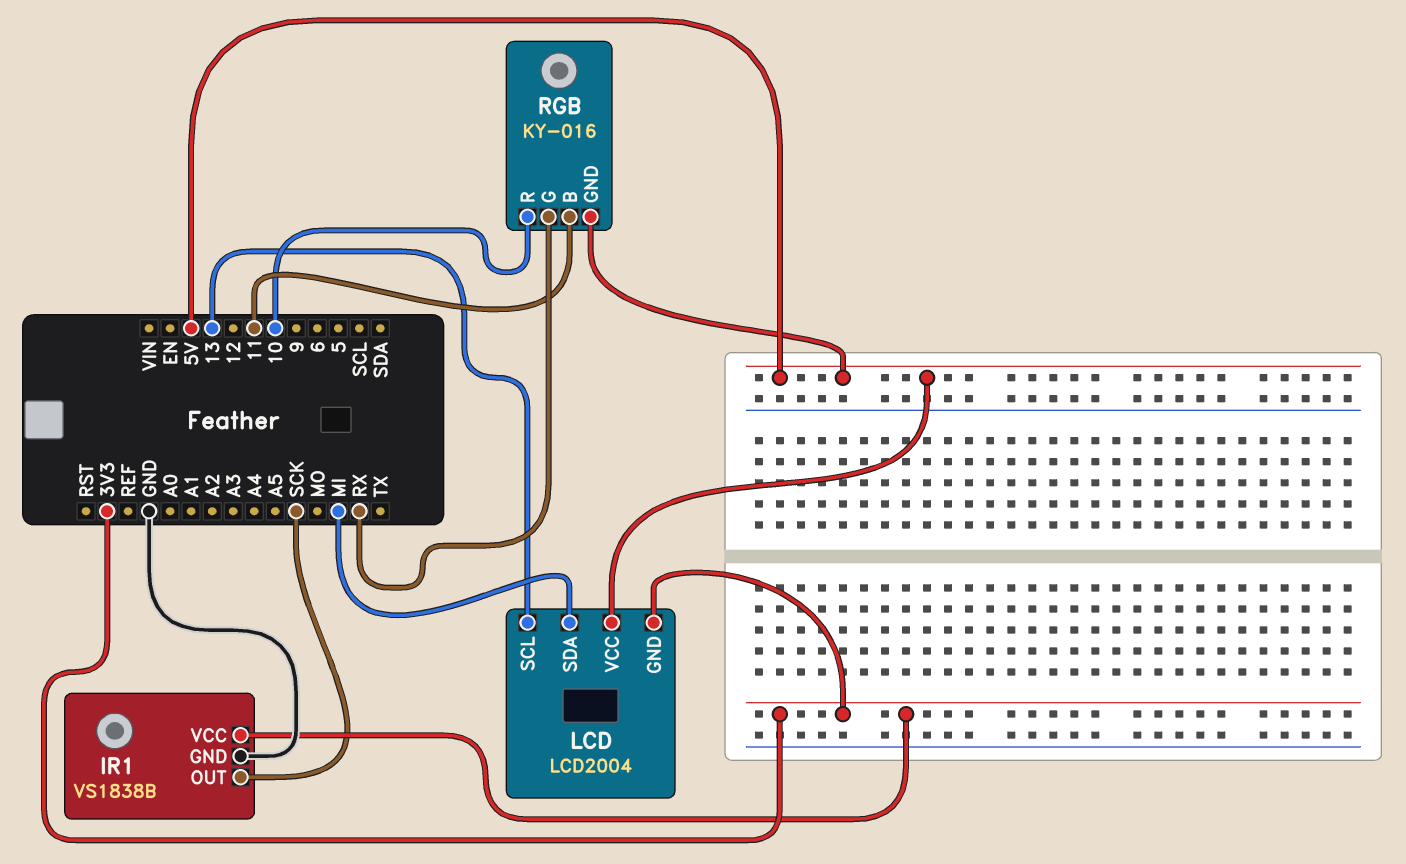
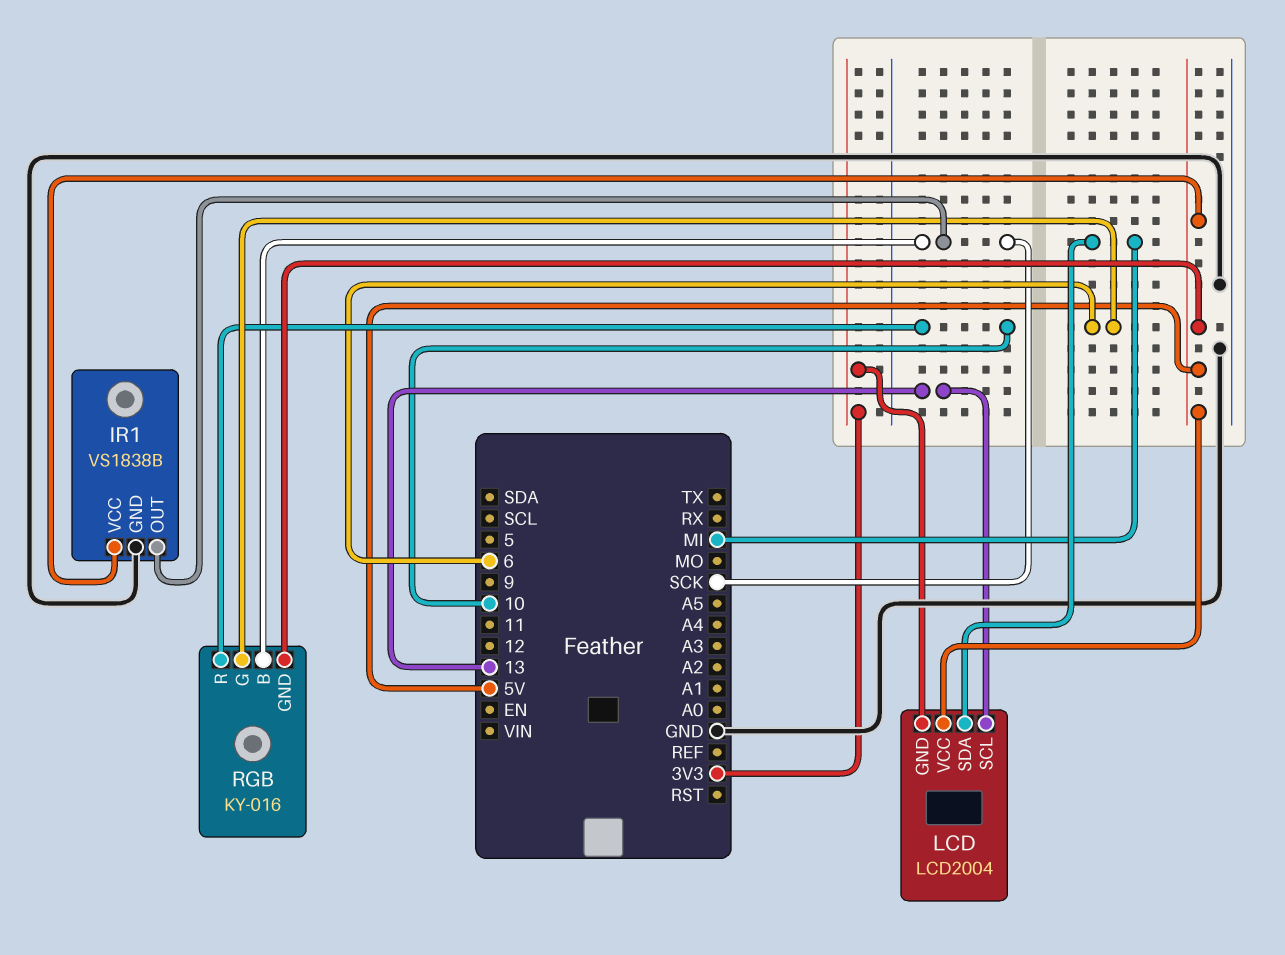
IR1 pin VCC: 3V3 -> 5V
RGB pin B: 11 -> SCK
RGB pin G: RX -> 6

